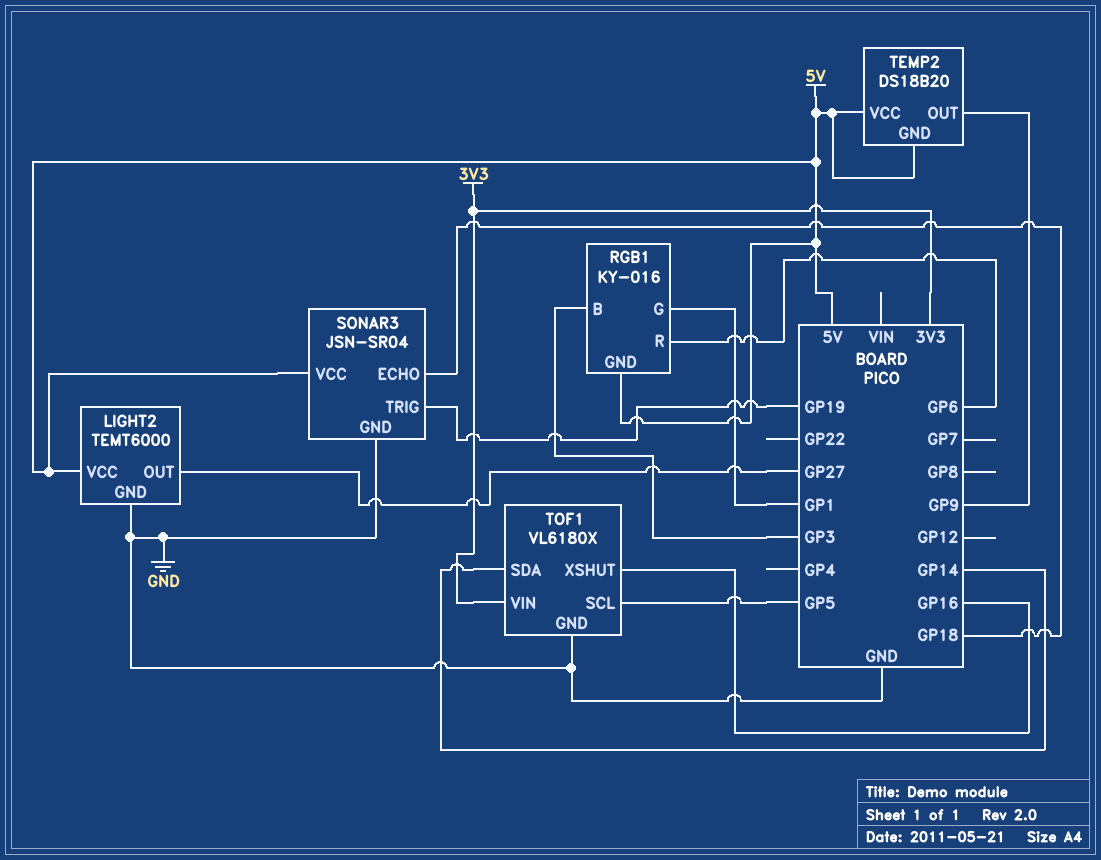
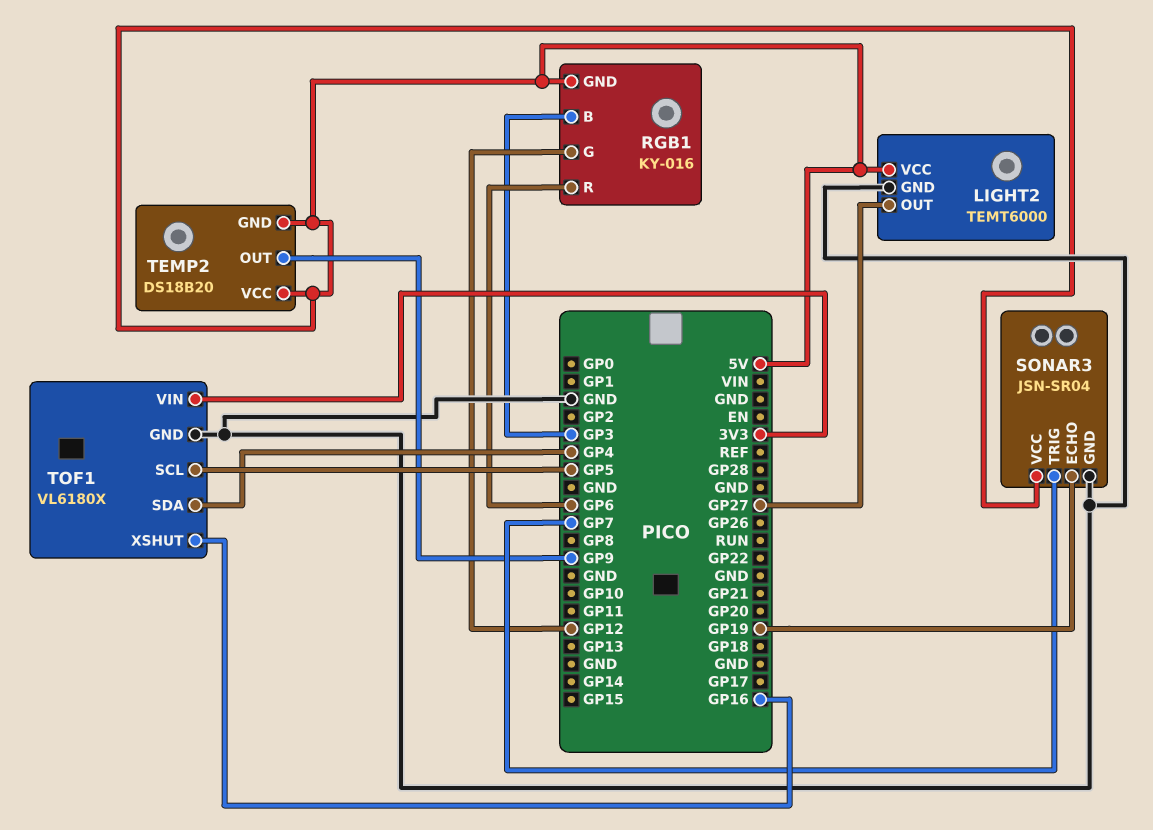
RGB1 pin G: GP1 -> GP12
SONAR3 pin ECHO: GP18 -> GP19
SONAR3 pin TRIG: GP19 -> GP7
TOF1 pin SDA: GP14 -> GP4

